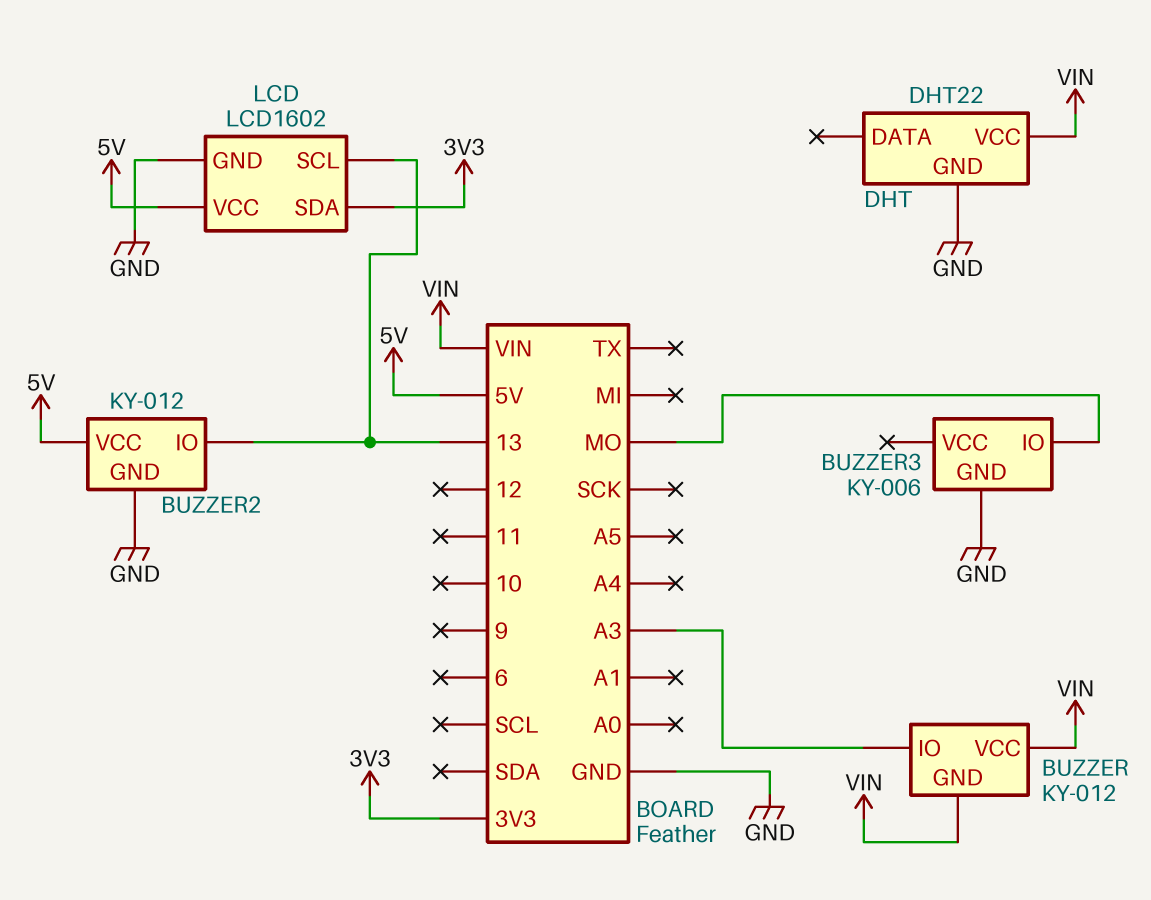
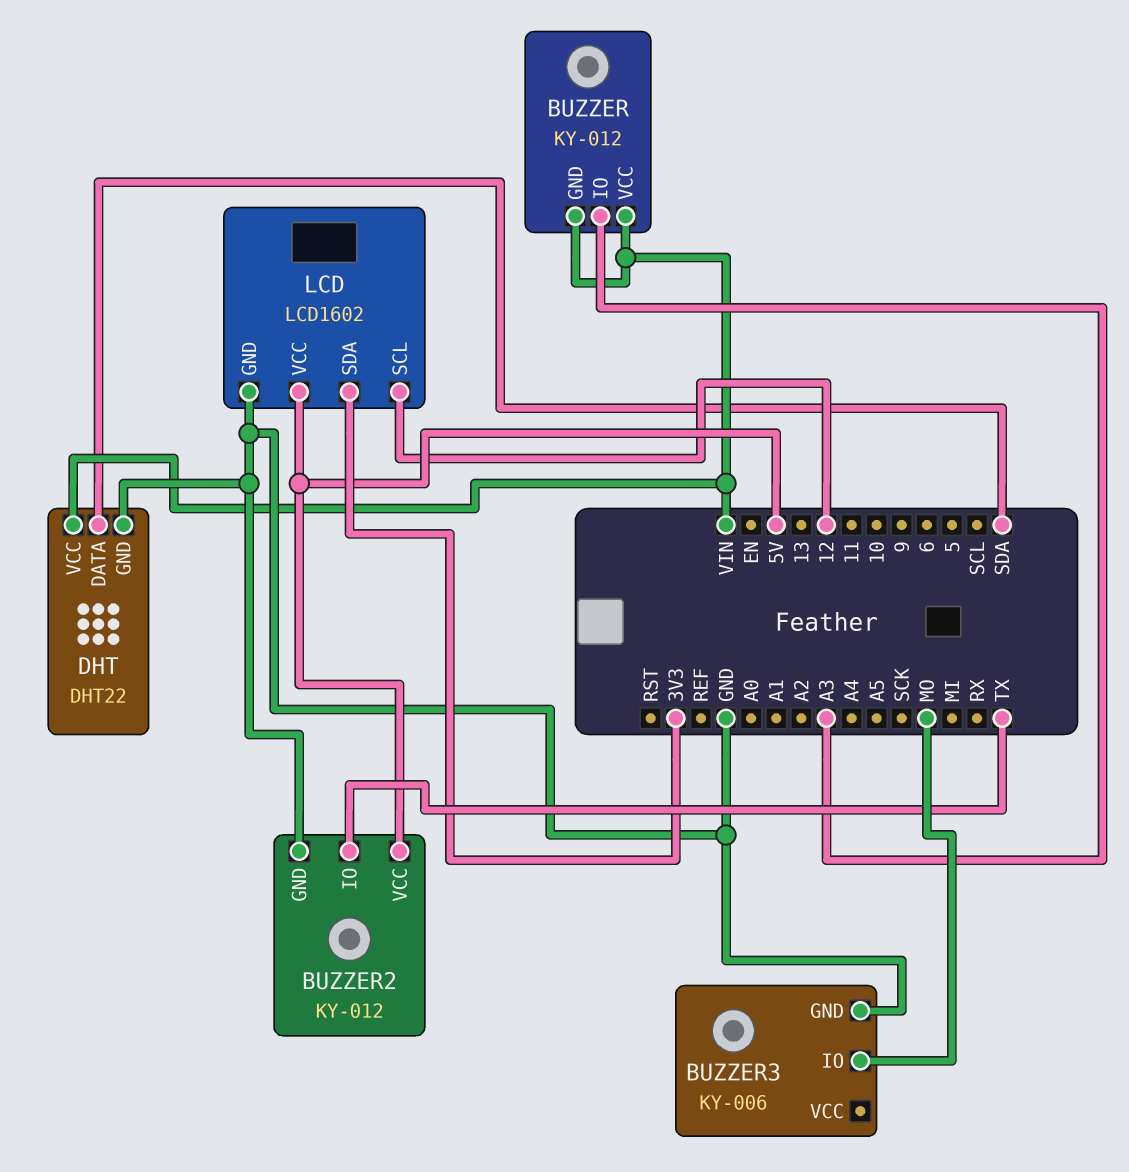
BUZZER2 pin IO: 13 -> TX
DHT pin DATA: none -> SDA
LCD pin SCL: 13 -> 12

